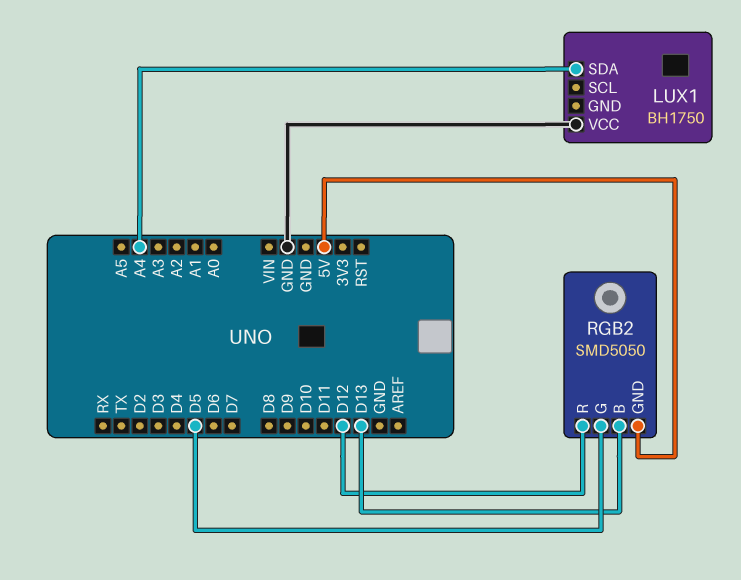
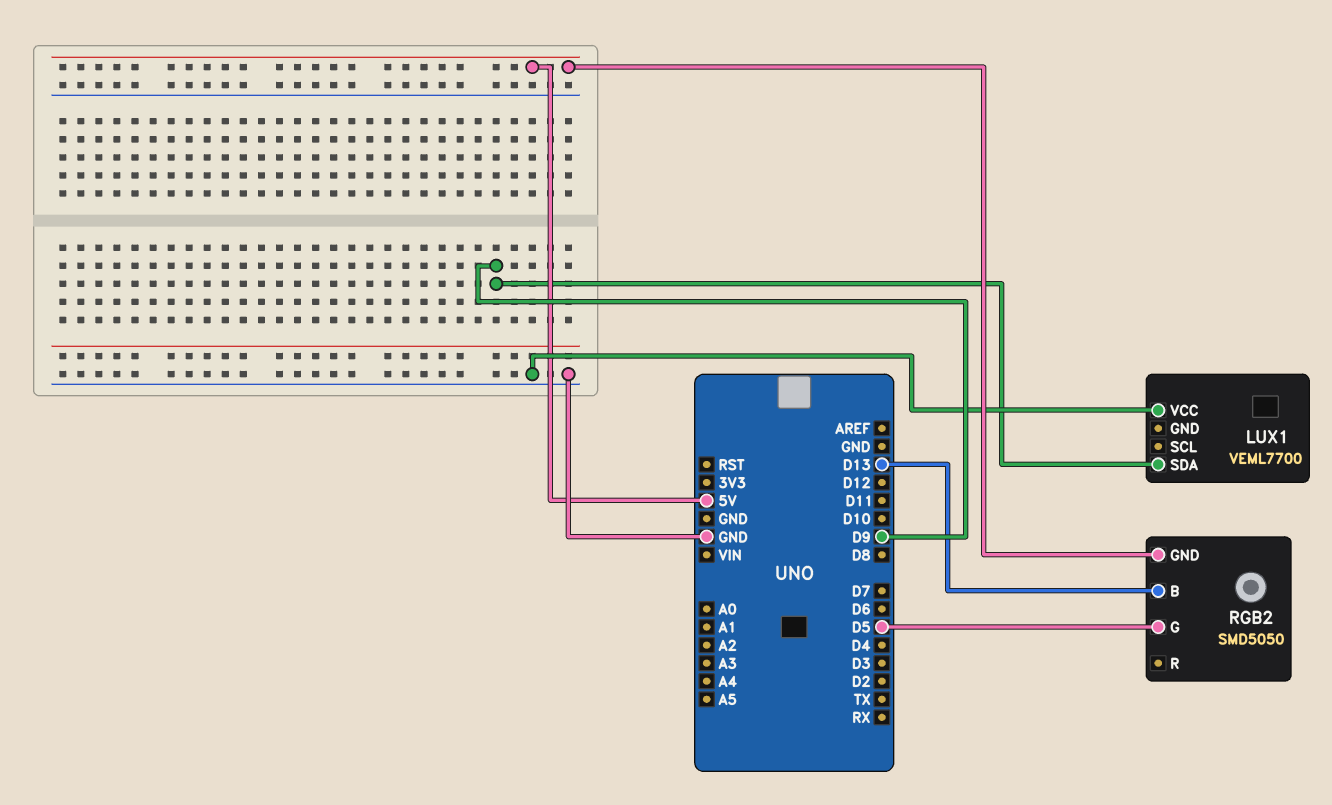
LUX1: BH1750 -> VEML7700
LUX1 pin SDA: A4 -> D9
RGB2 pin R: D12 -> none

